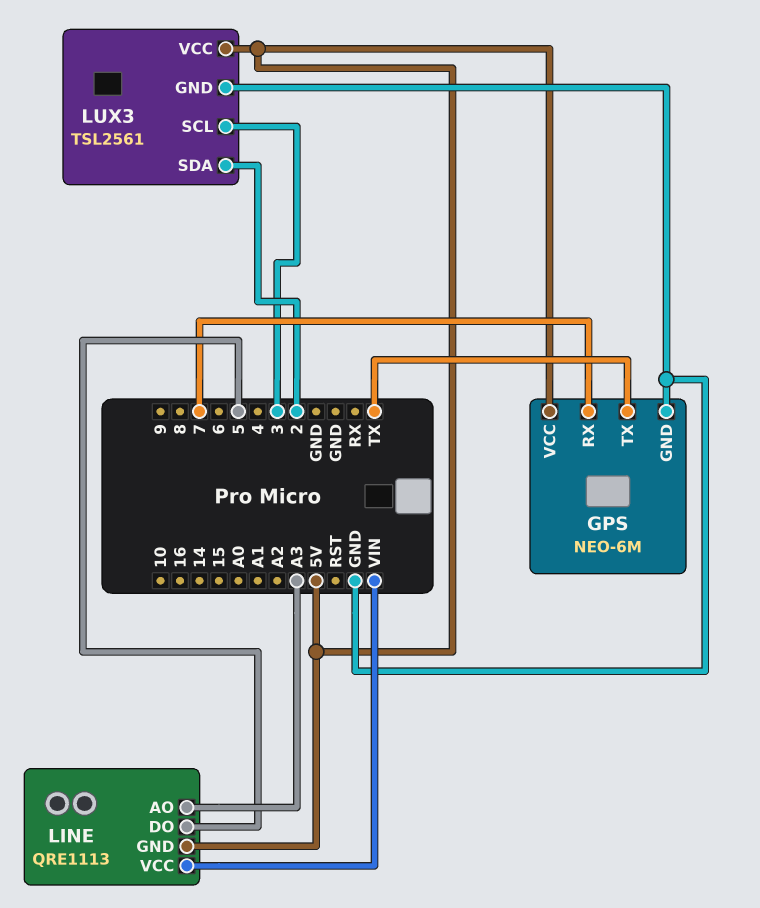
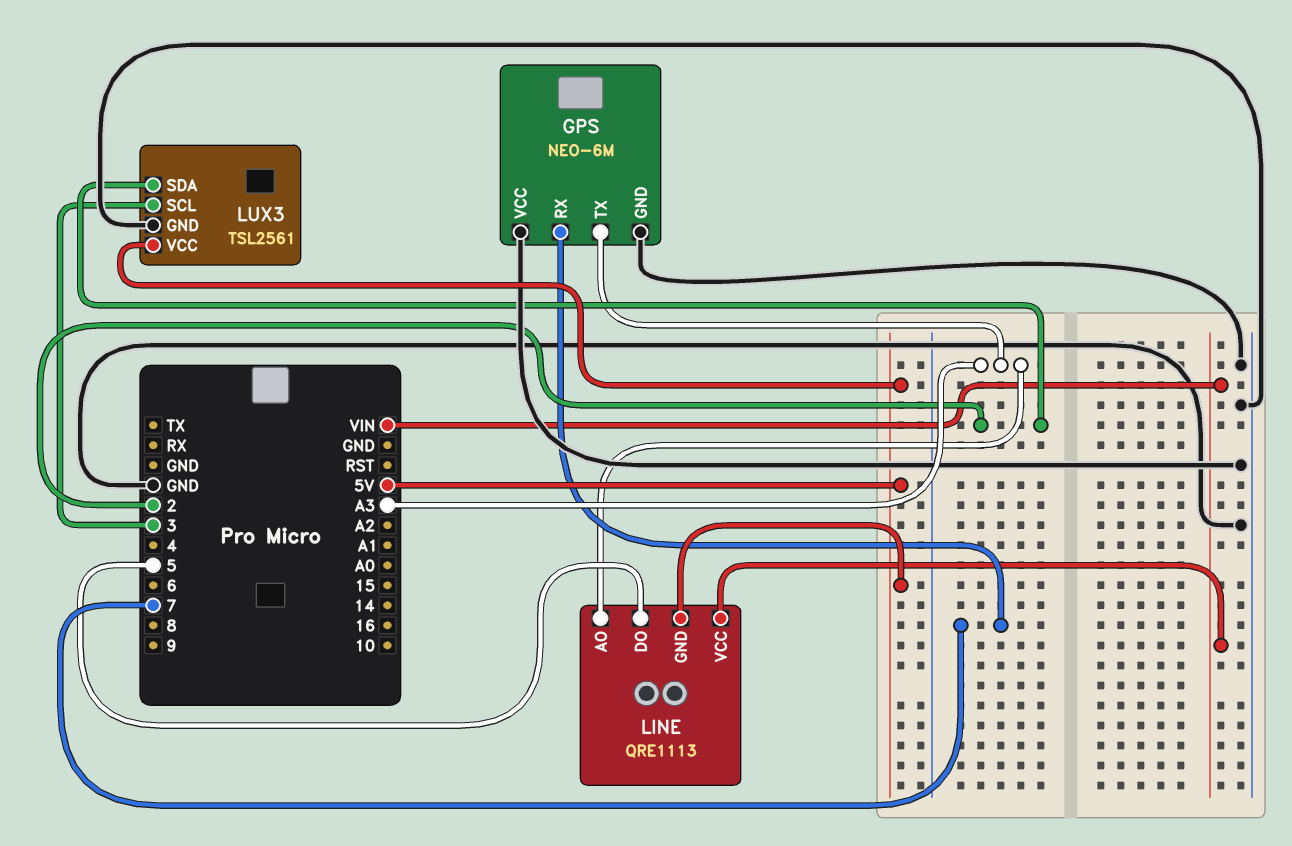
GPS pin TX: TX -> A3
GPS pin VCC: 5V -> GND

